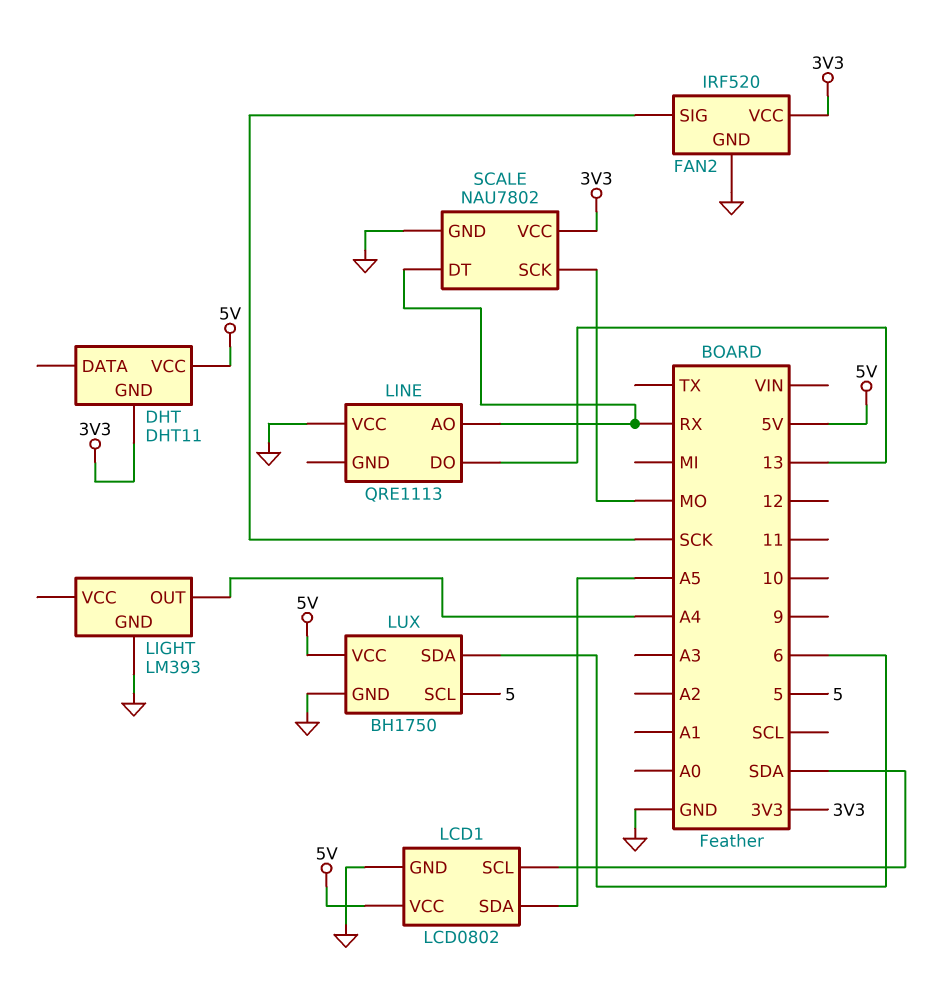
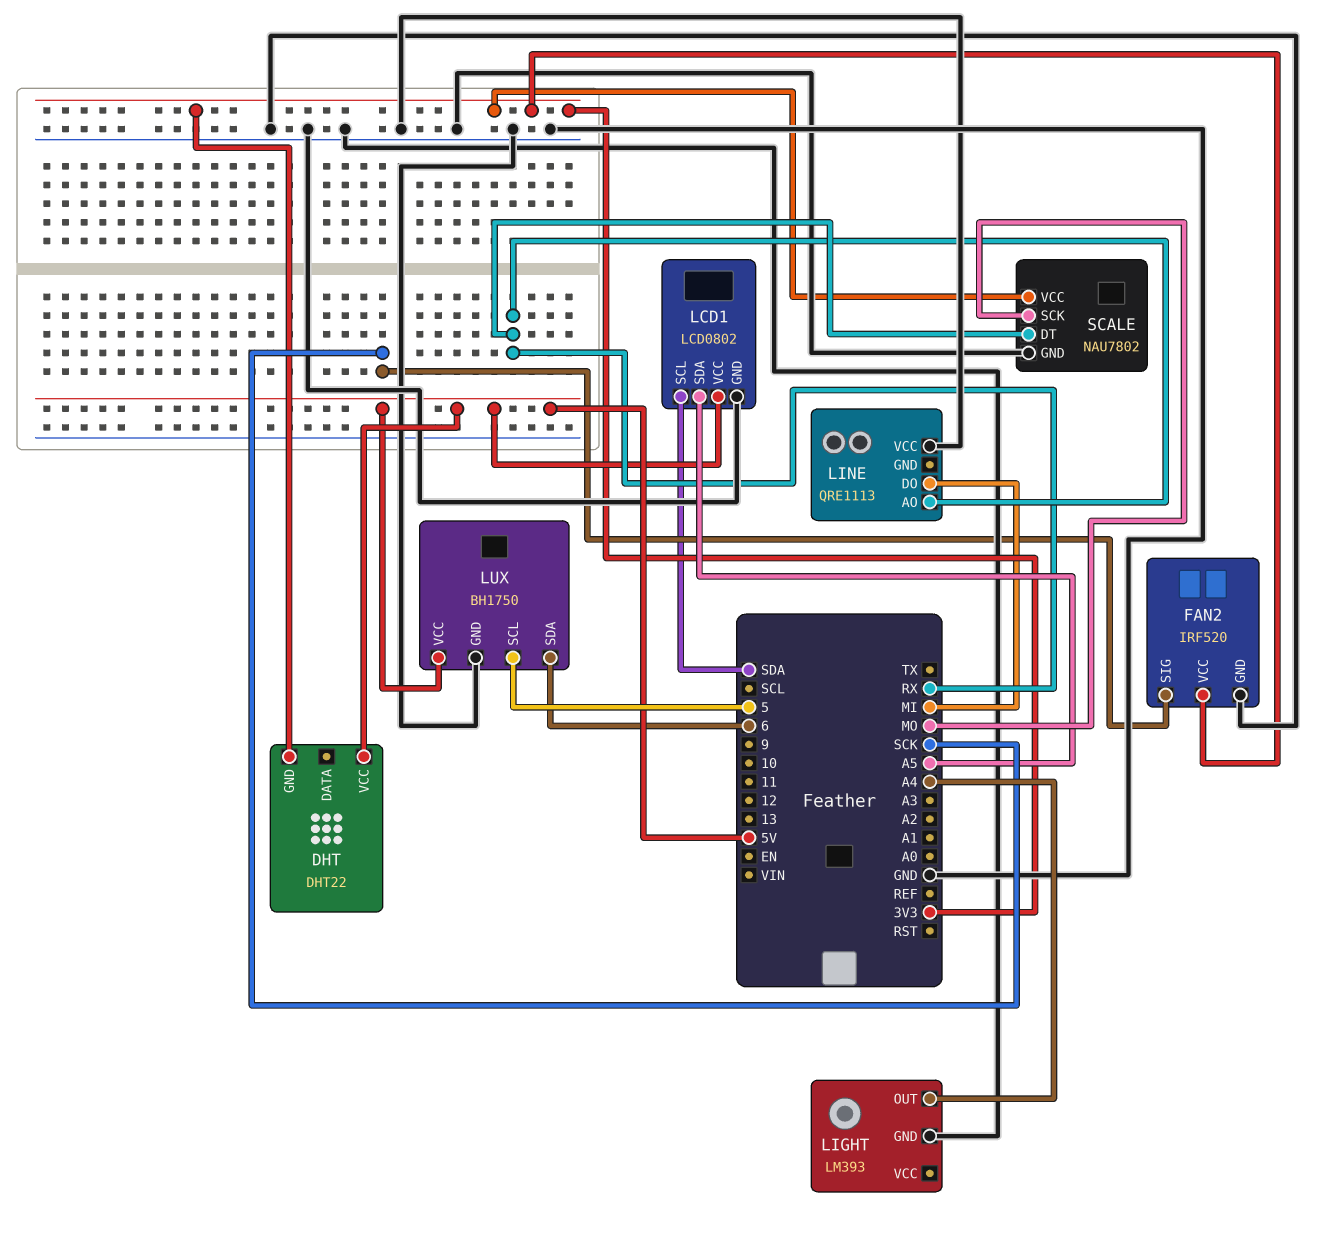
DHT: DHT11 -> DHT22
LINE pin DO: 13 -> MI

